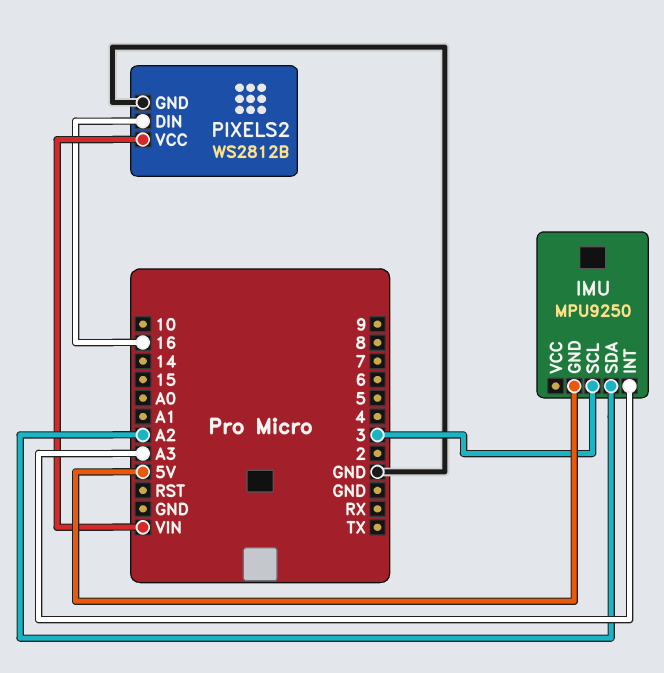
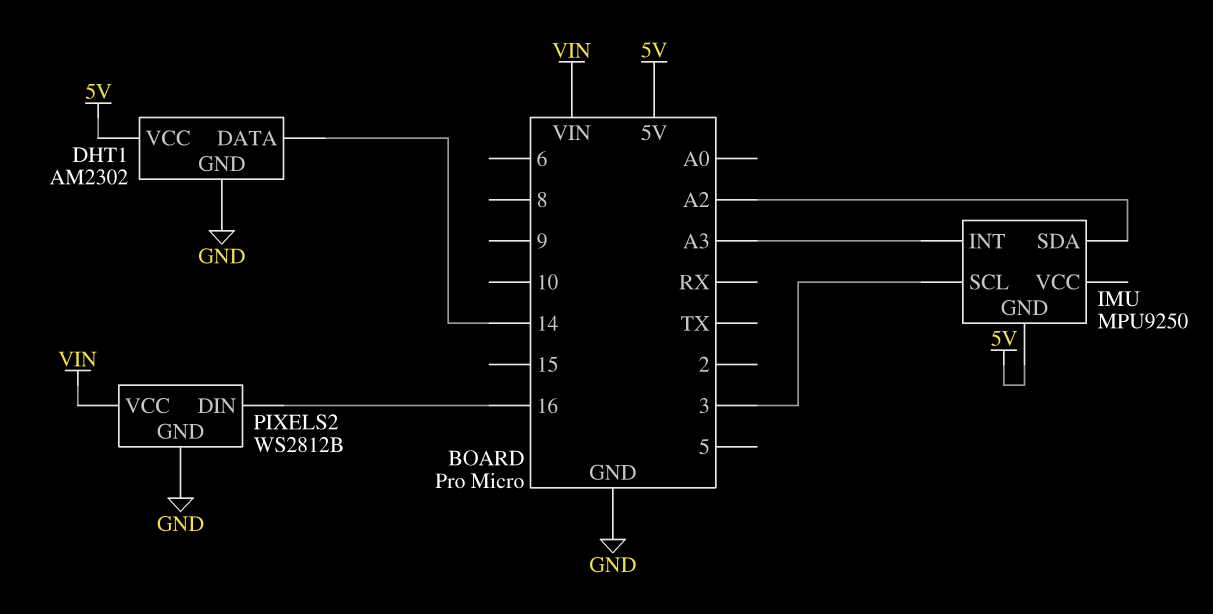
DHT1: none -> AM2302
DHT1 pin DATA: none -> 14
DHT1 pin GND: none -> GND
DHT1 pin VCC: none -> 5V

